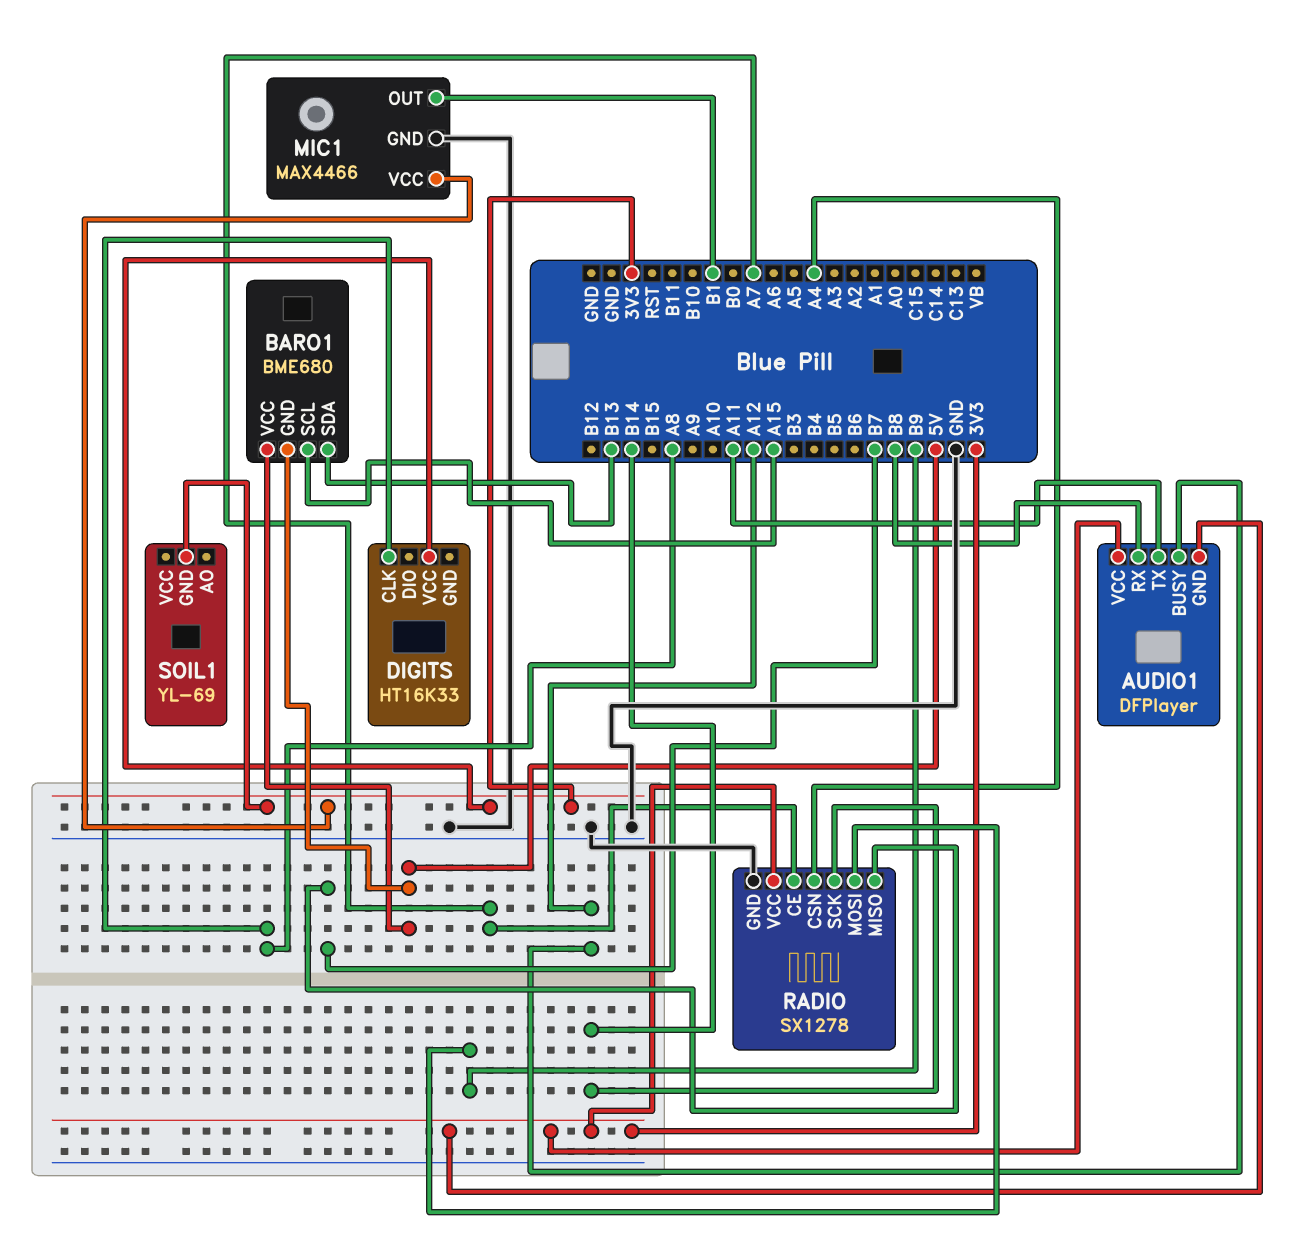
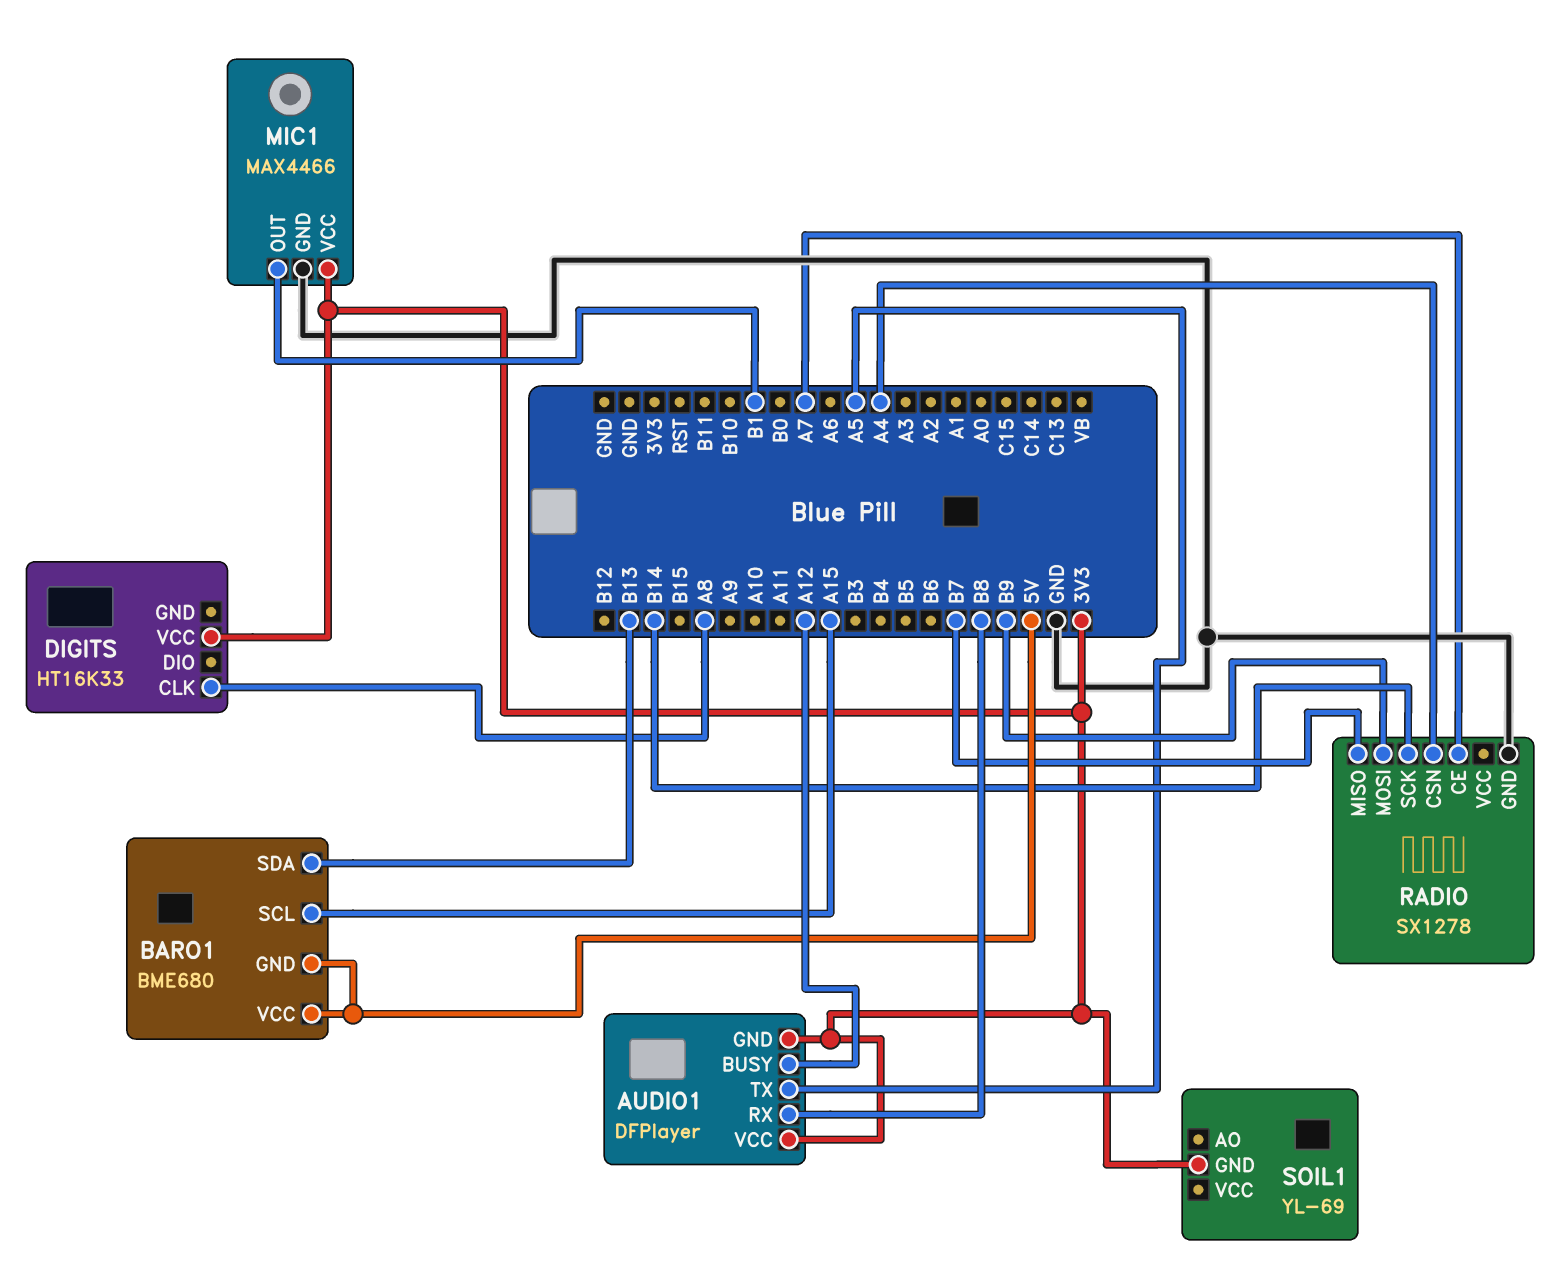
AUDIO1 pin TX: A11 -> A5
RADIO pin VCC: 3V3 -> none

